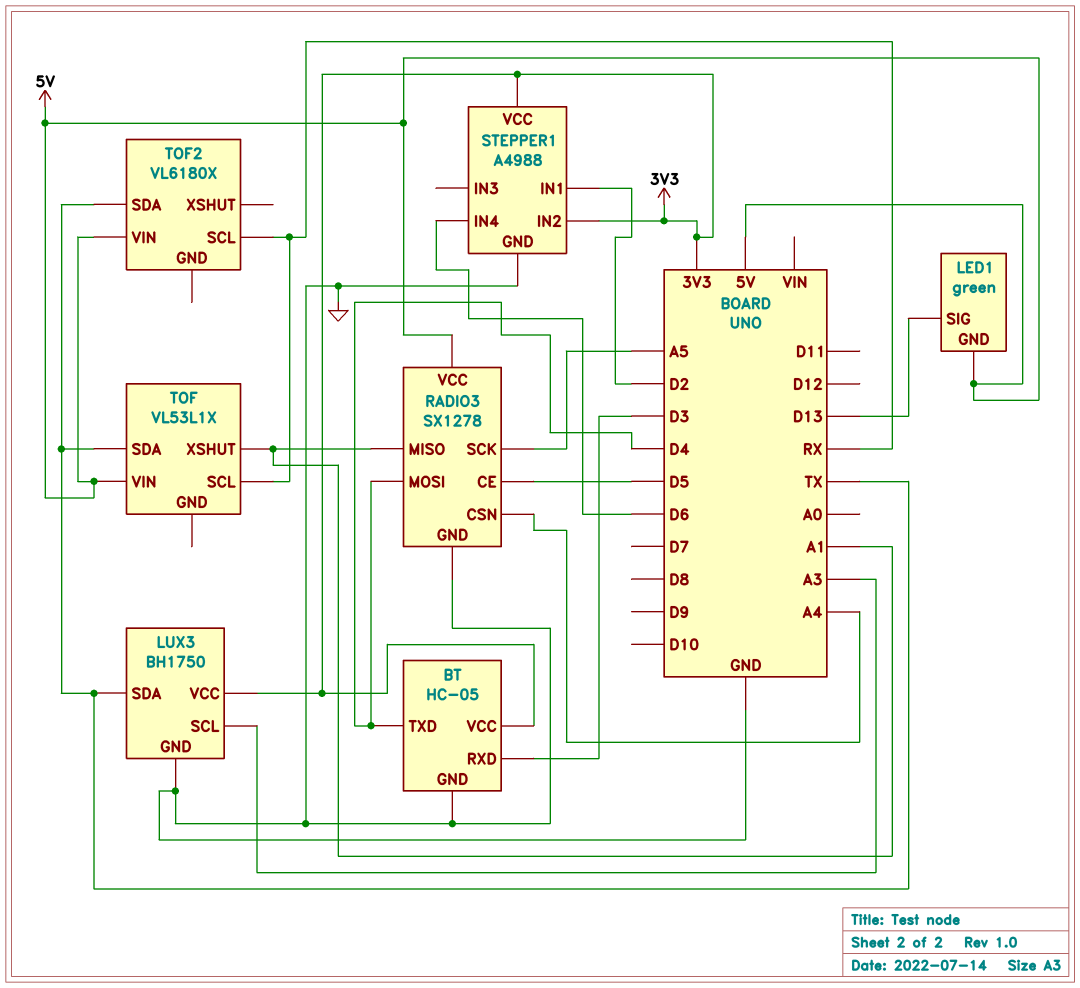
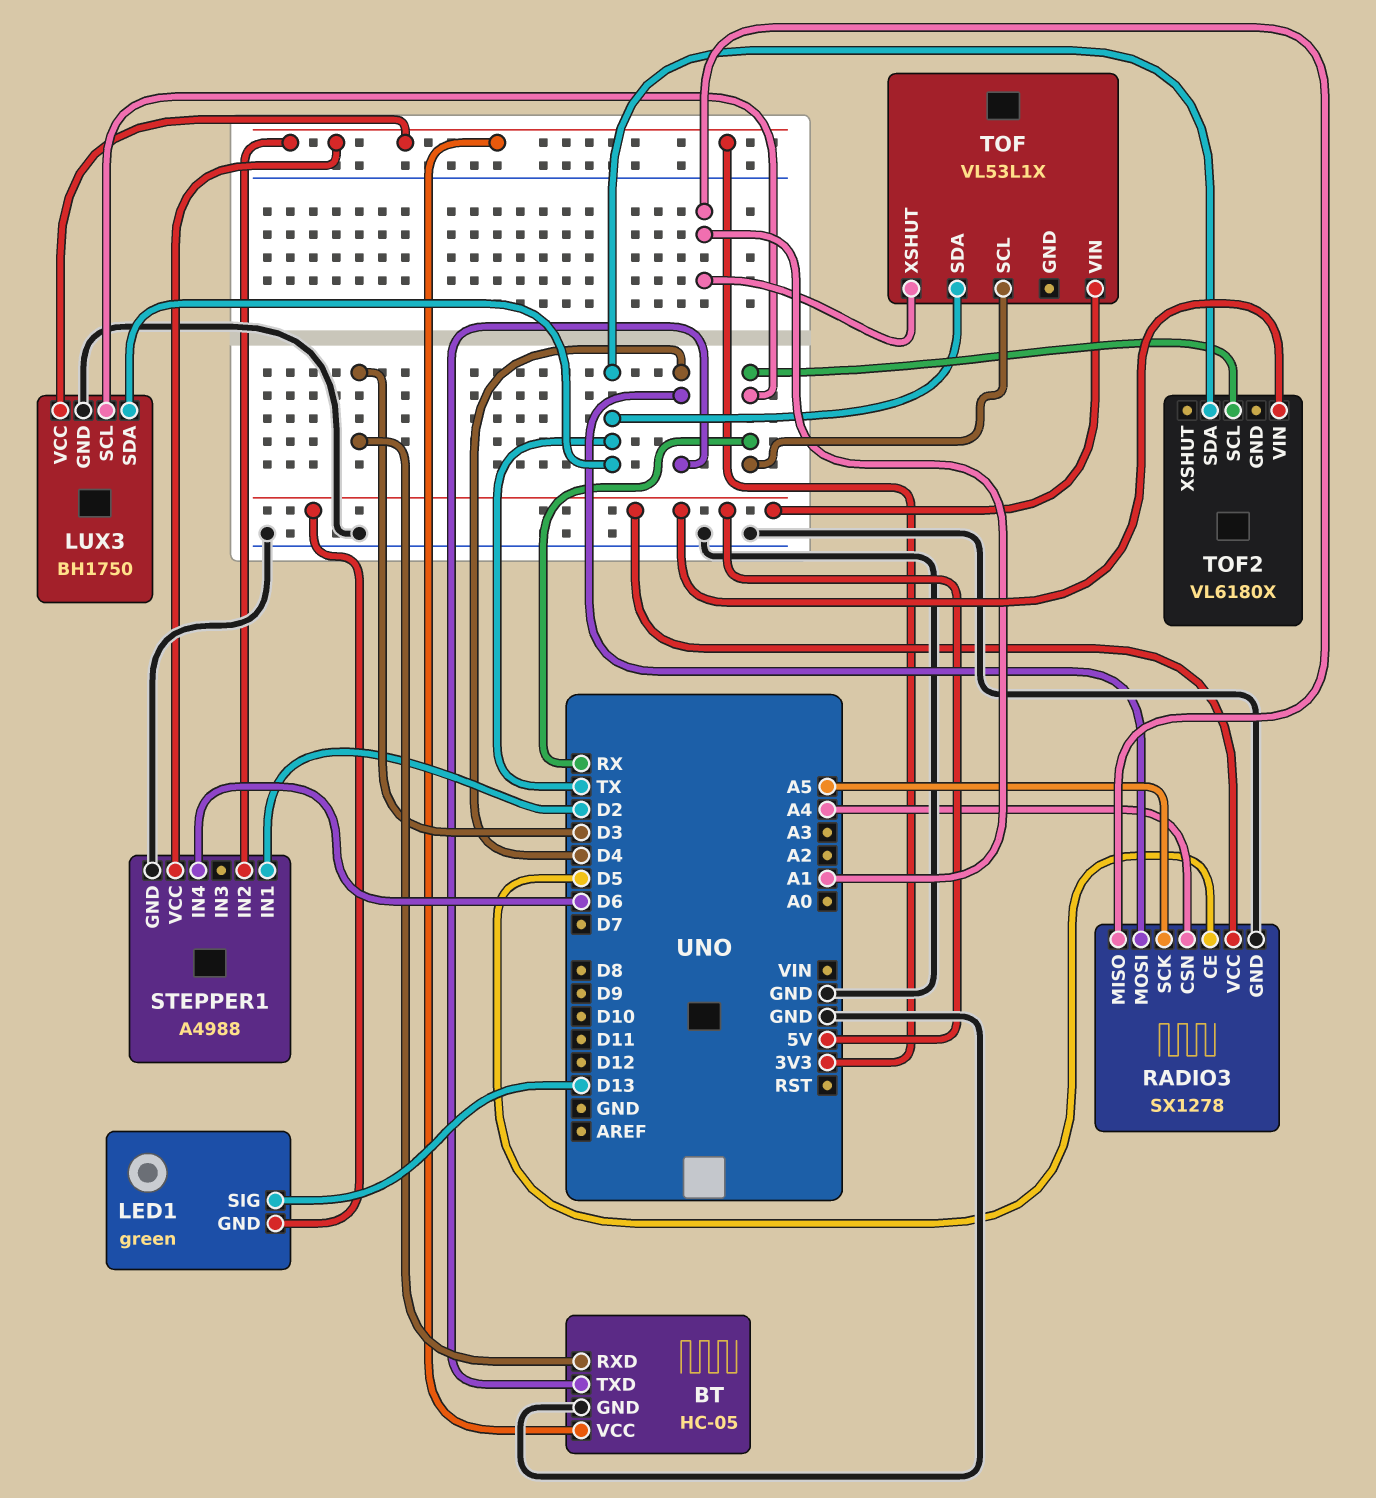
LUX3 pin SCL: A3 -> RX

